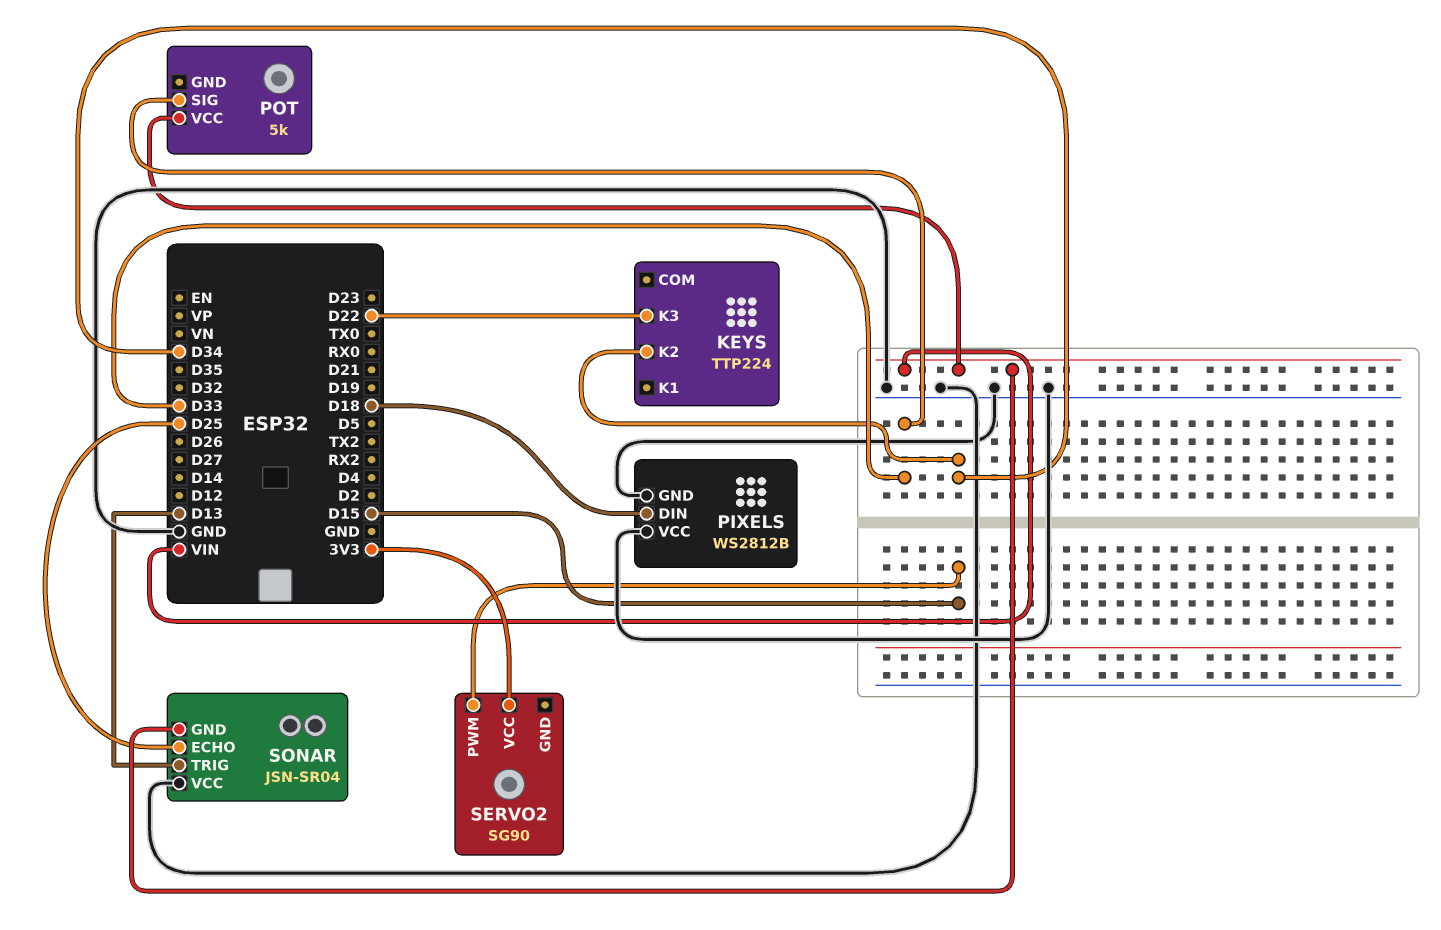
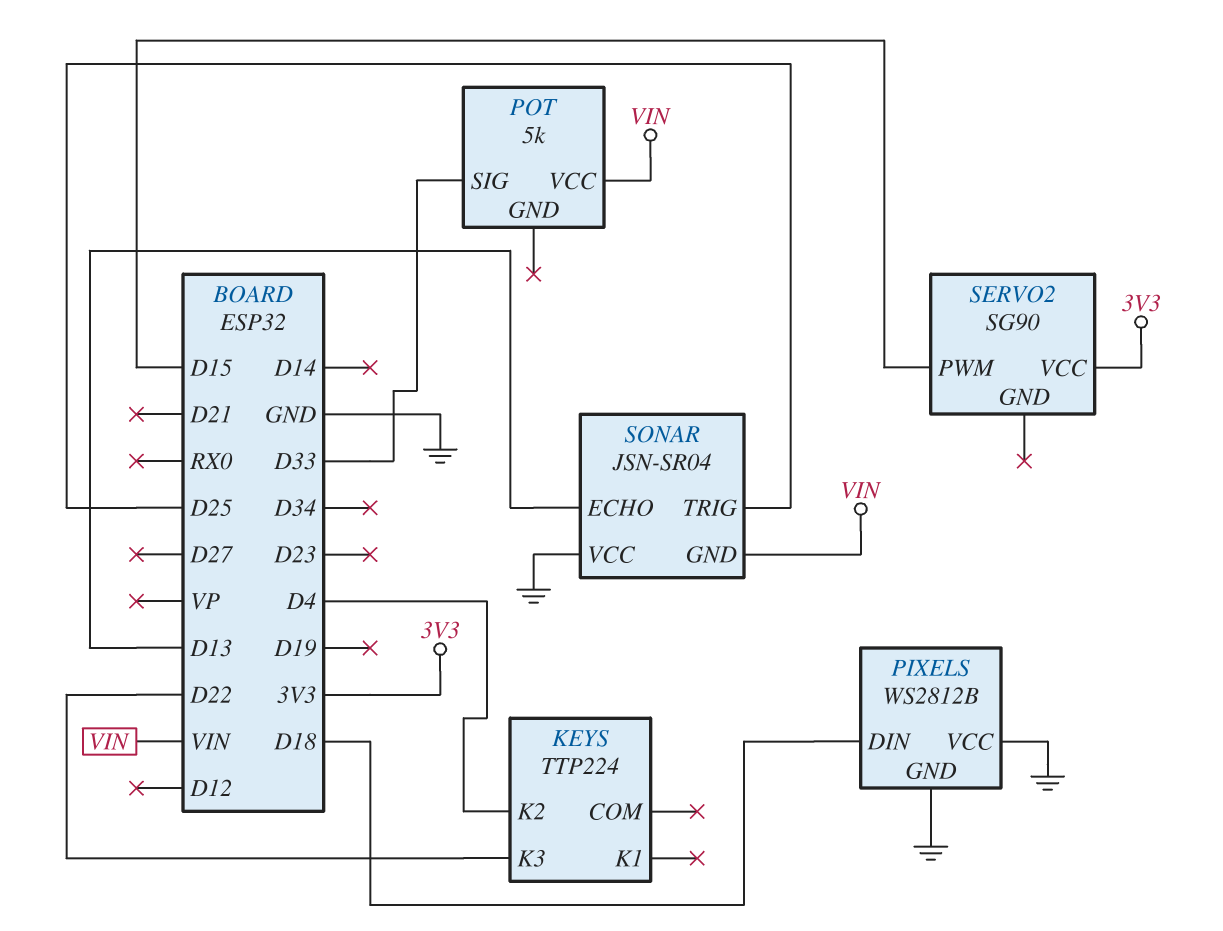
KEYS pin K2: D34 -> D4
SONAR pin ECHO: D25 -> D13
SONAR pin TRIG: D13 -> D25

